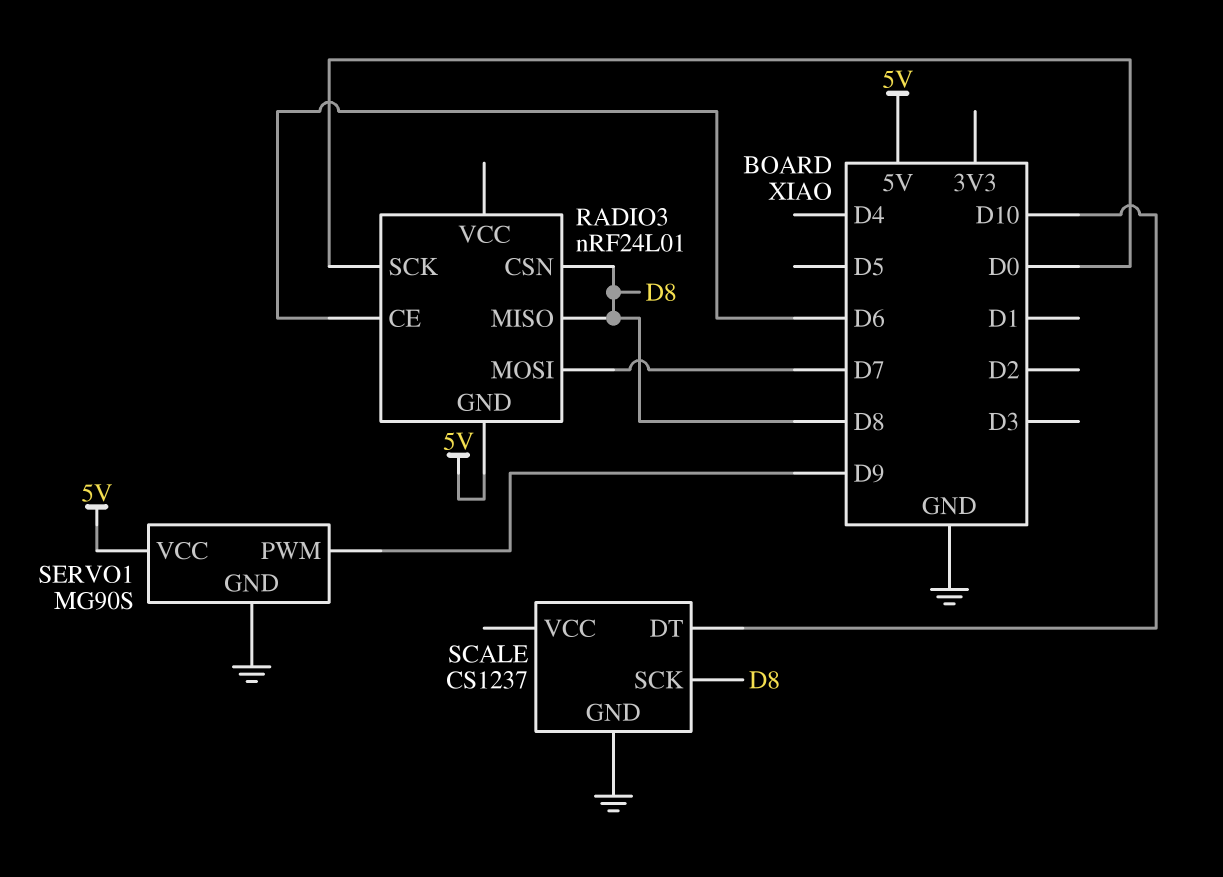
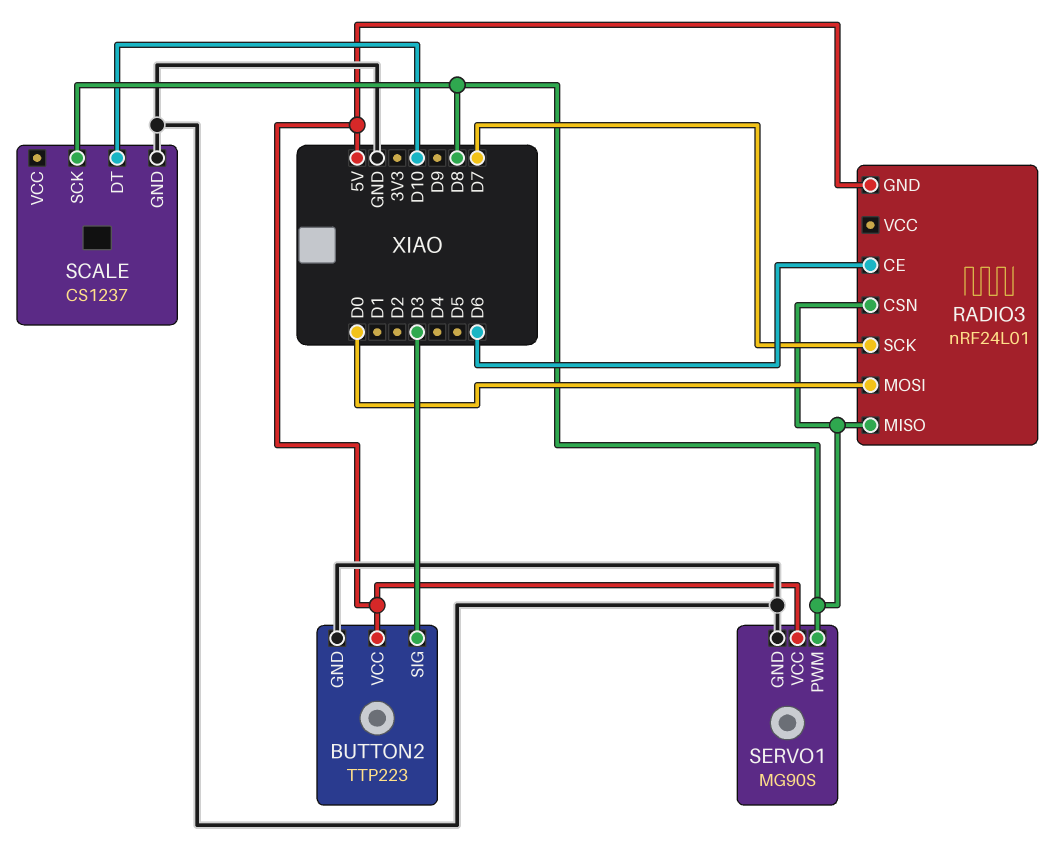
BUTTON2: none -> TTP223
BUTTON2 pin GND: none -> GND
BUTTON2 pin SIG: none -> D3
BUTTON2 pin VCC: none -> 5V
RADIO3 pin MOSI: D7 -> D0
RADIO3 pin SCK: D0 -> D7
SERVO1 pin PWM: D9 -> D8

